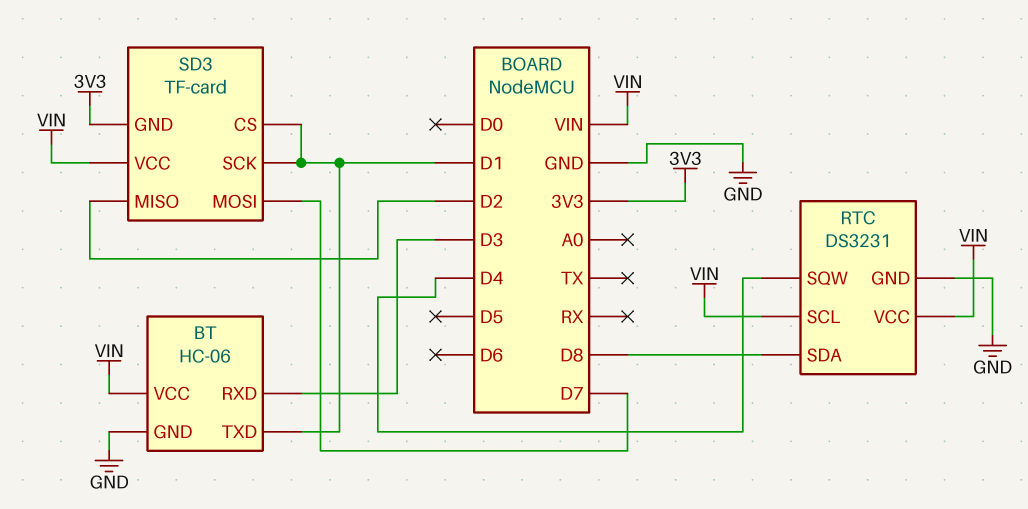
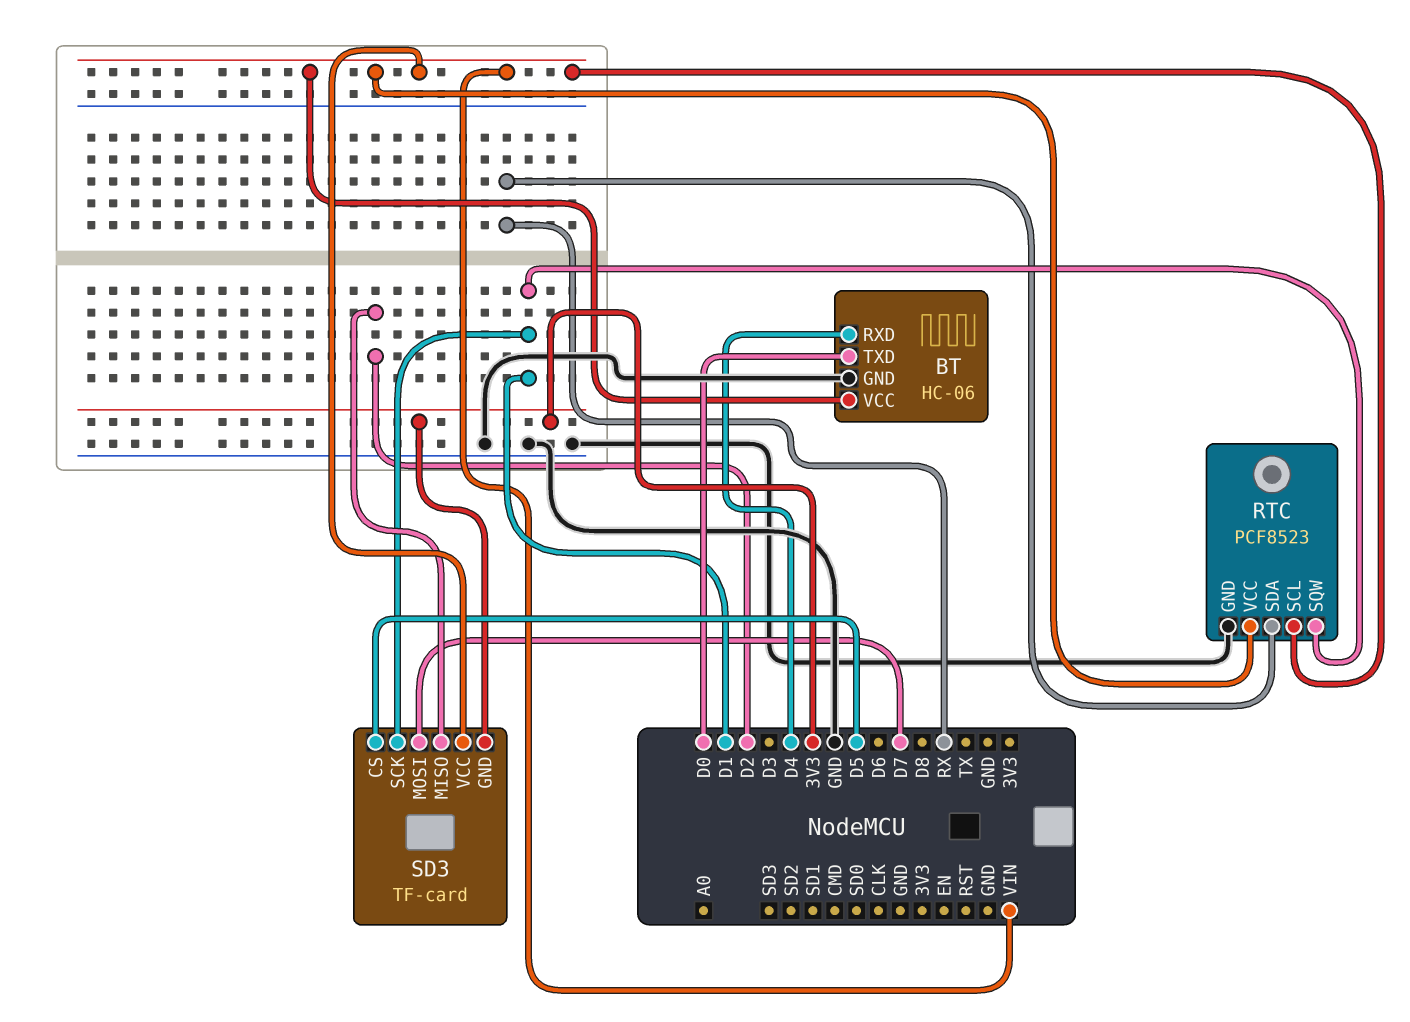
BT pin RXD: D3 -> D4
BT pin TXD: D1 -> D0
RTC: DS3231 -> PCF8523
RTC pin SDA: D8 -> RX
RTC pin SQW: D4 -> D1
SD3 pin CS: D1 -> D5

